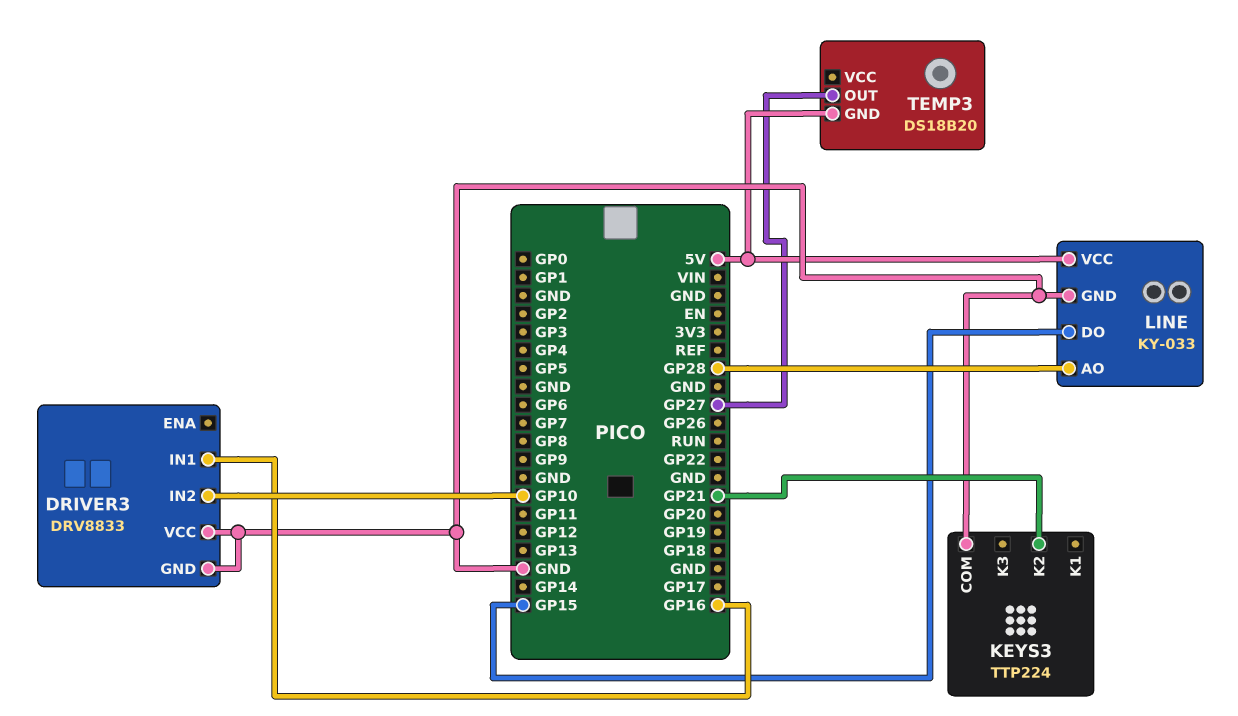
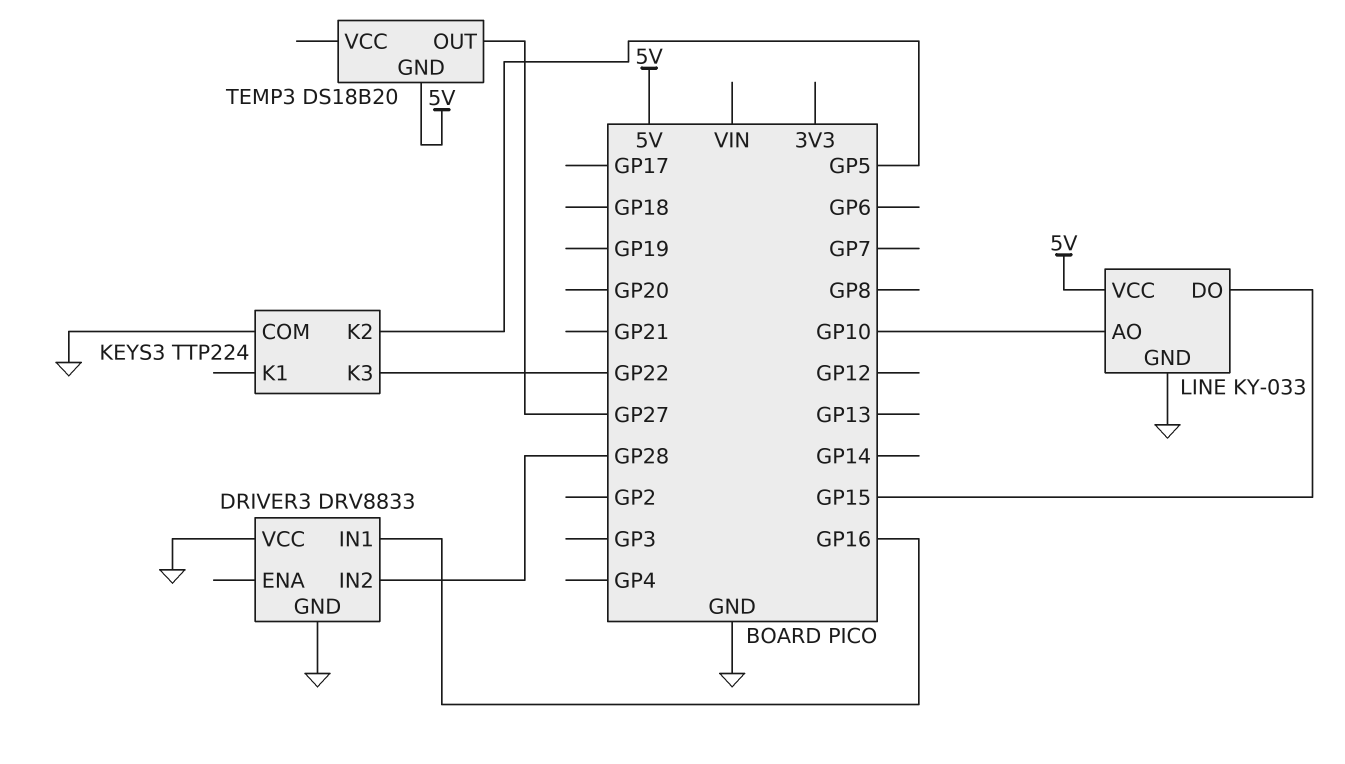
DRIVER3 pin IN2: GP10 -> GP28
KEYS3 pin K2: GP21 -> GP5
KEYS3 pin K3: none -> GP22
LINE pin AO: GP28 -> GP10

